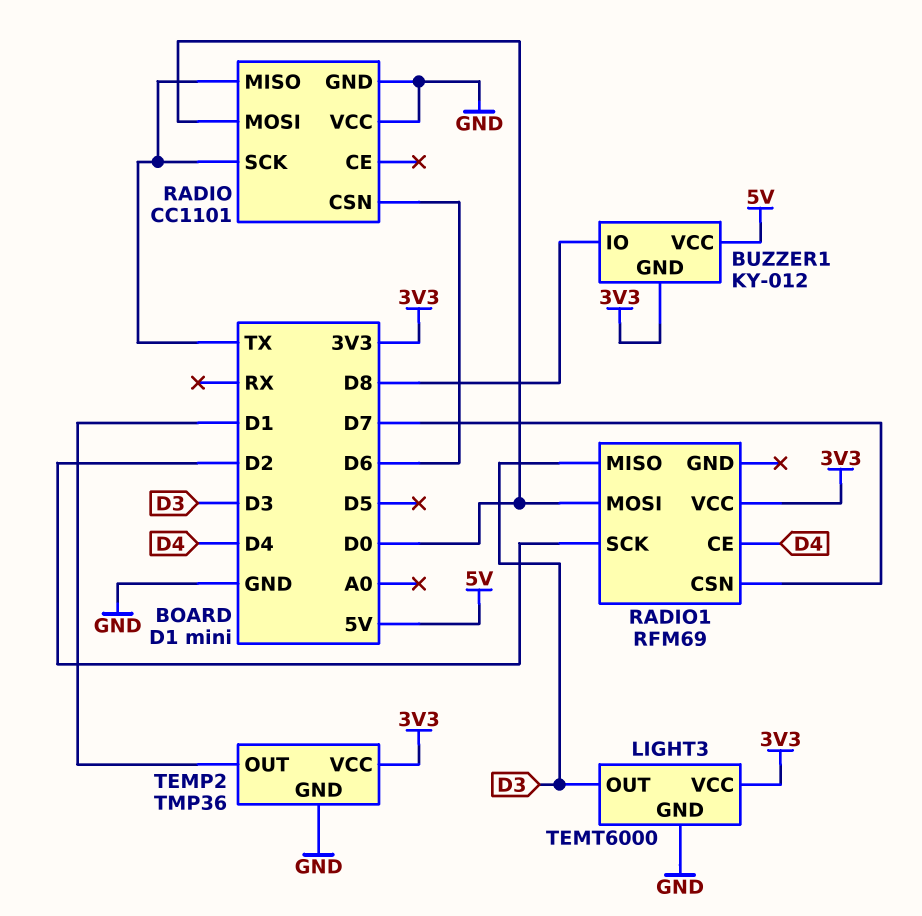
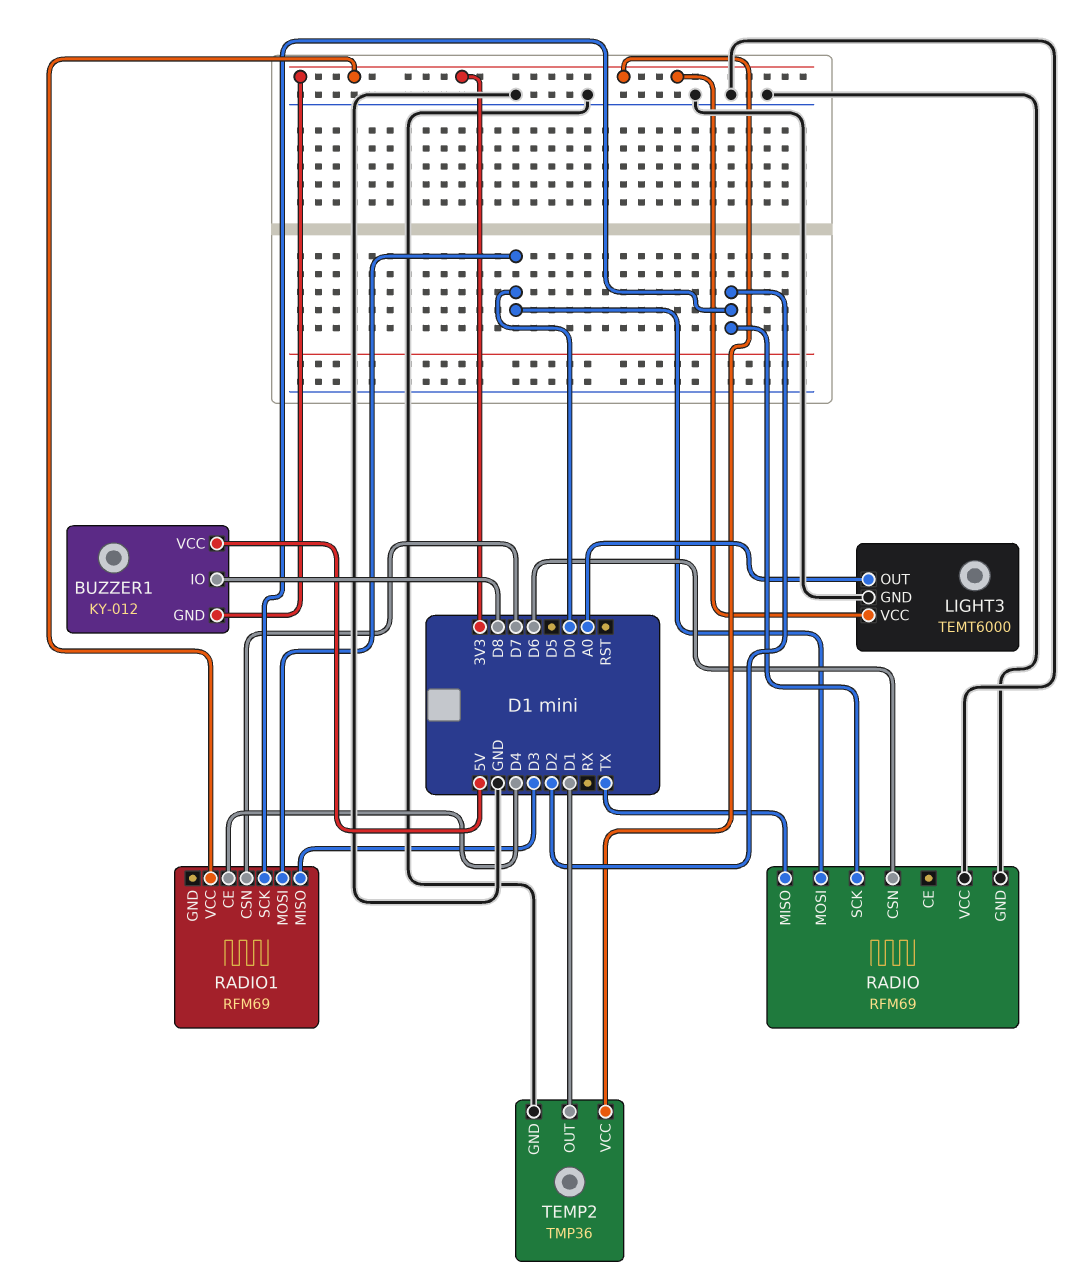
LIGHT3 pin OUT: D3 -> A0
RADIO: CC1101 -> RFM69
RADIO pin SCK: TX -> D2

